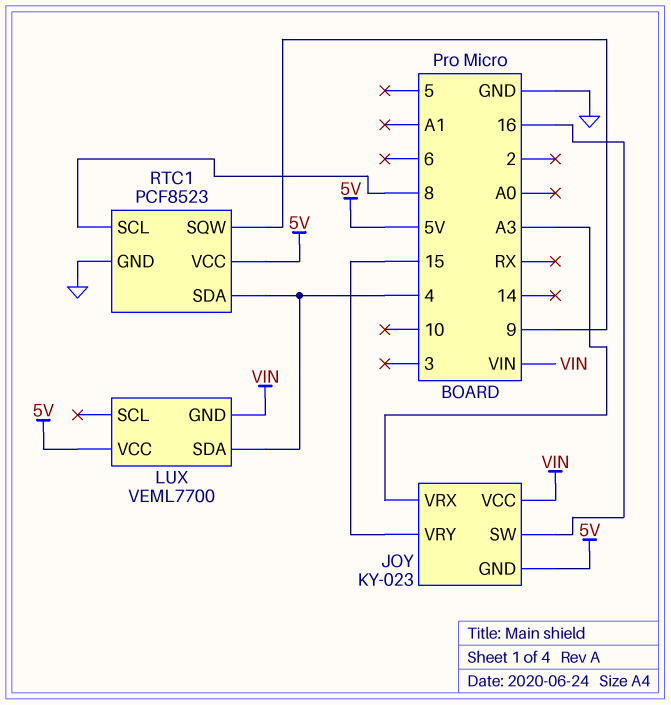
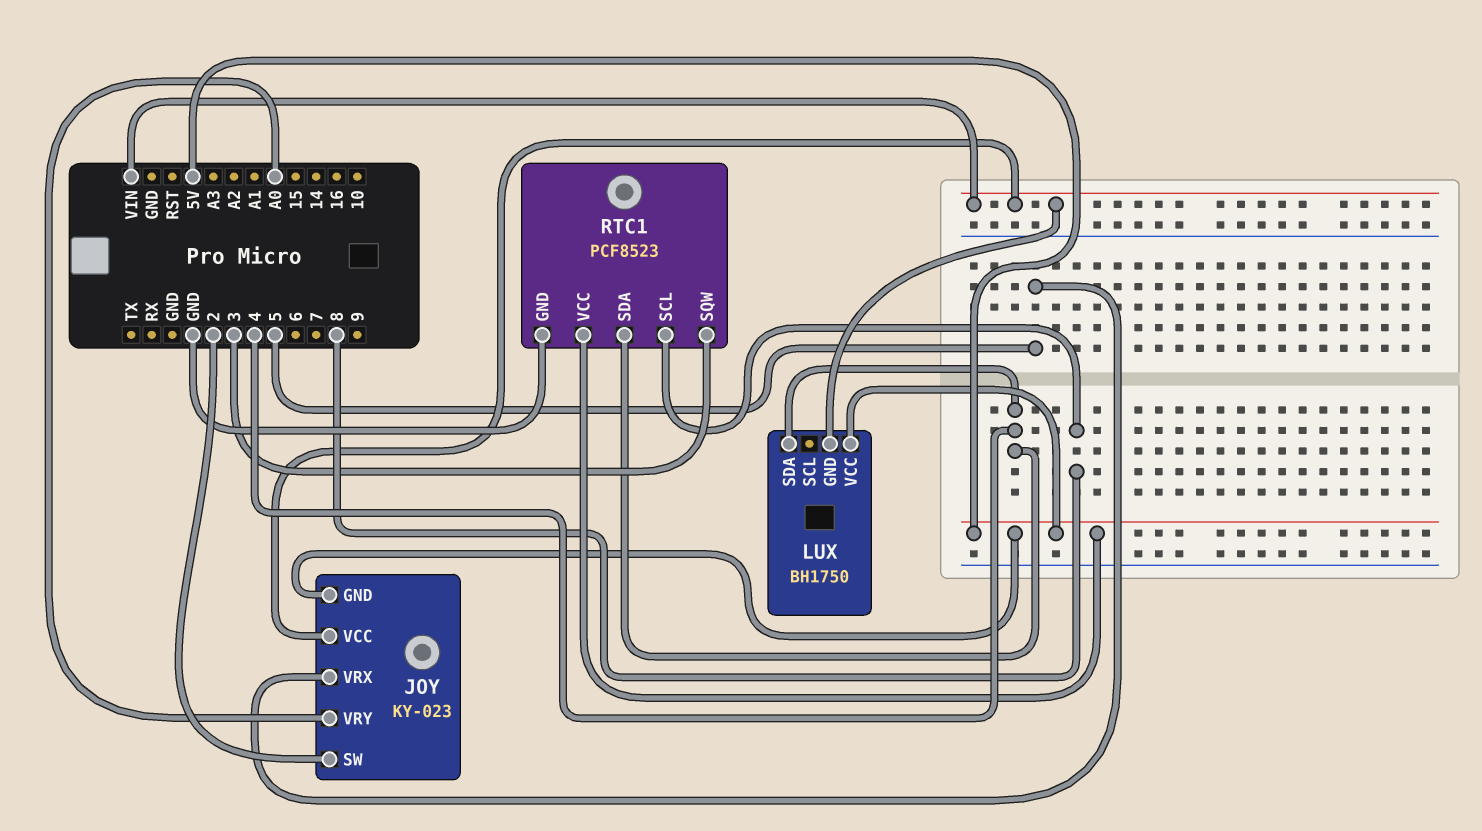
JOY pin SW: 16 -> 2
JOY pin VRX: A3 -> 5
JOY pin VRY: 15 -> A0
LUX: VEML7700 -> BH1750
RTC1 pin SQW: 9 -> 3

